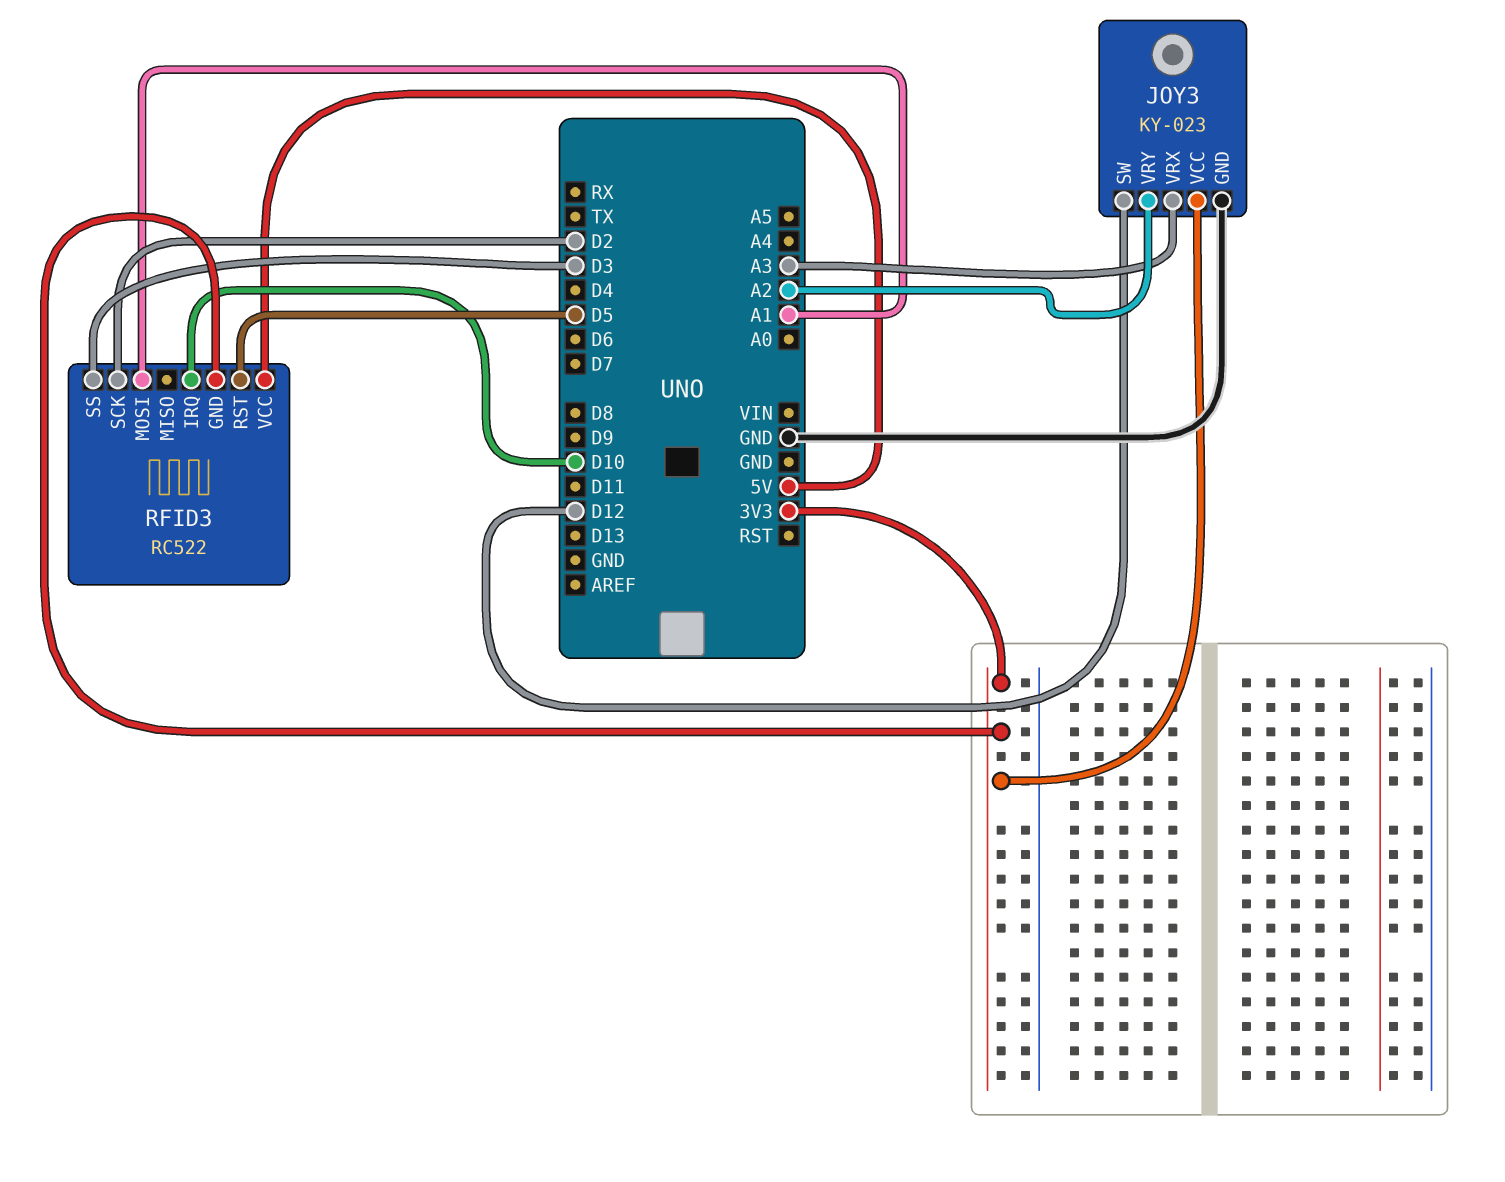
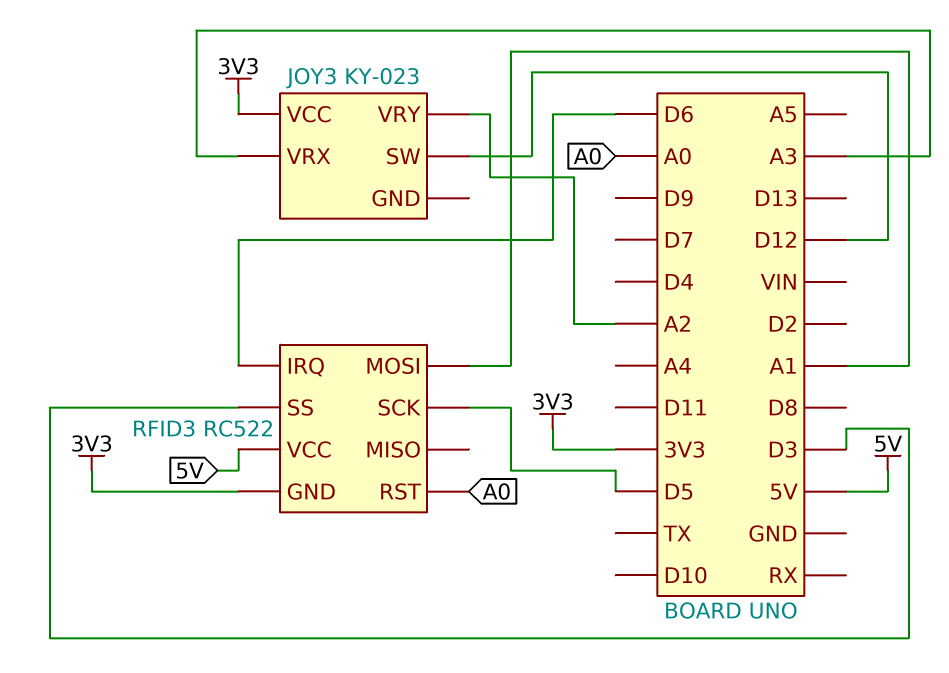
JOY3 pin GND: GND -> none
RFID3 pin IRQ: D10 -> D6
RFID3 pin RST: D5 -> A0
RFID3 pin SCK: D2 -> D5

